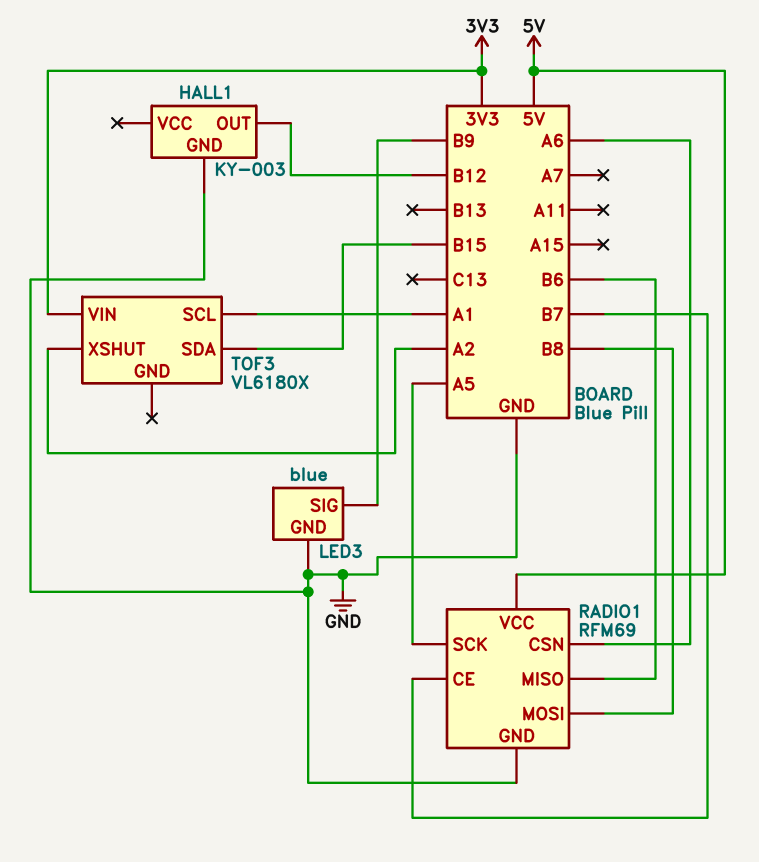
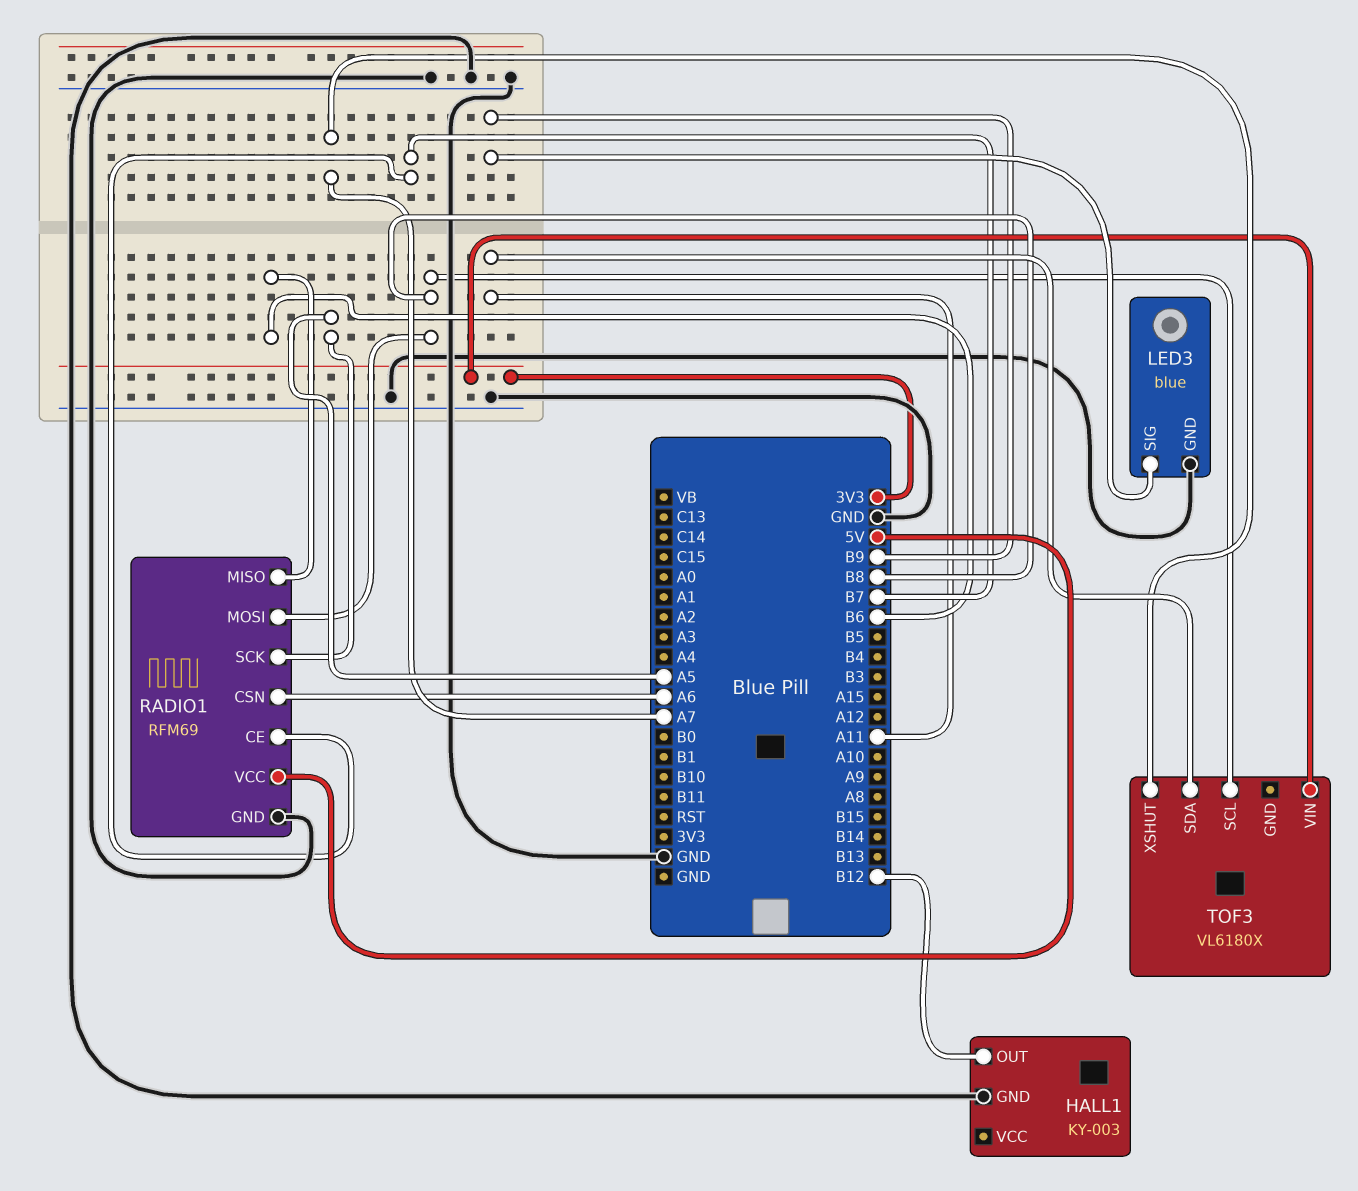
TOF3 pin SCL: A1 -> B8
TOF3 pin SDA: B15 -> A11
TOF3 pin XSHUT: A2 -> A7

